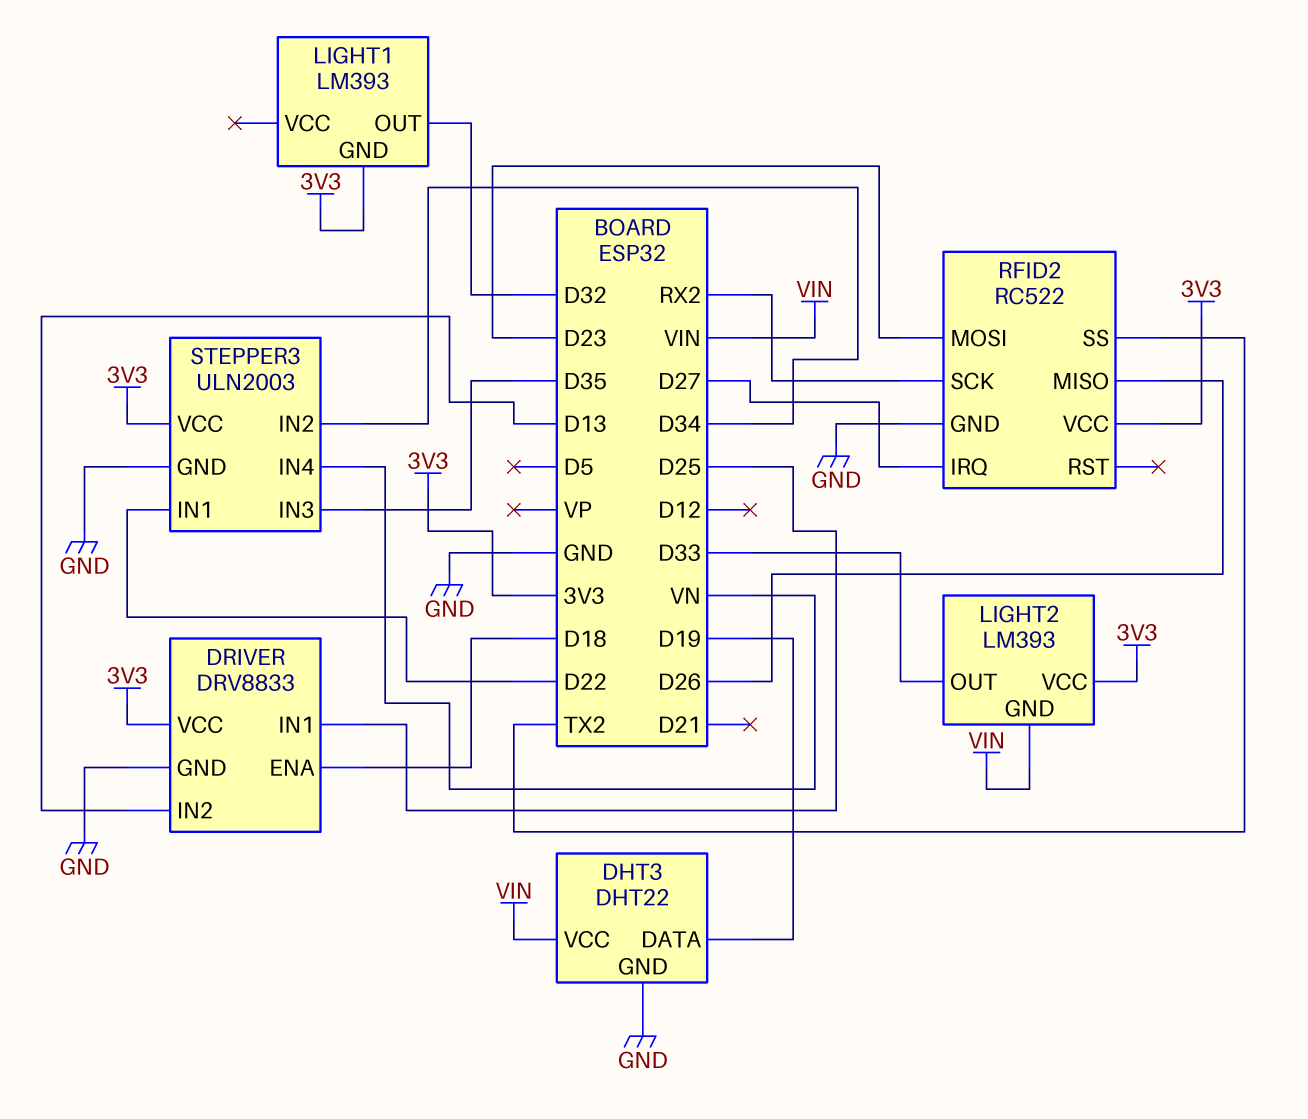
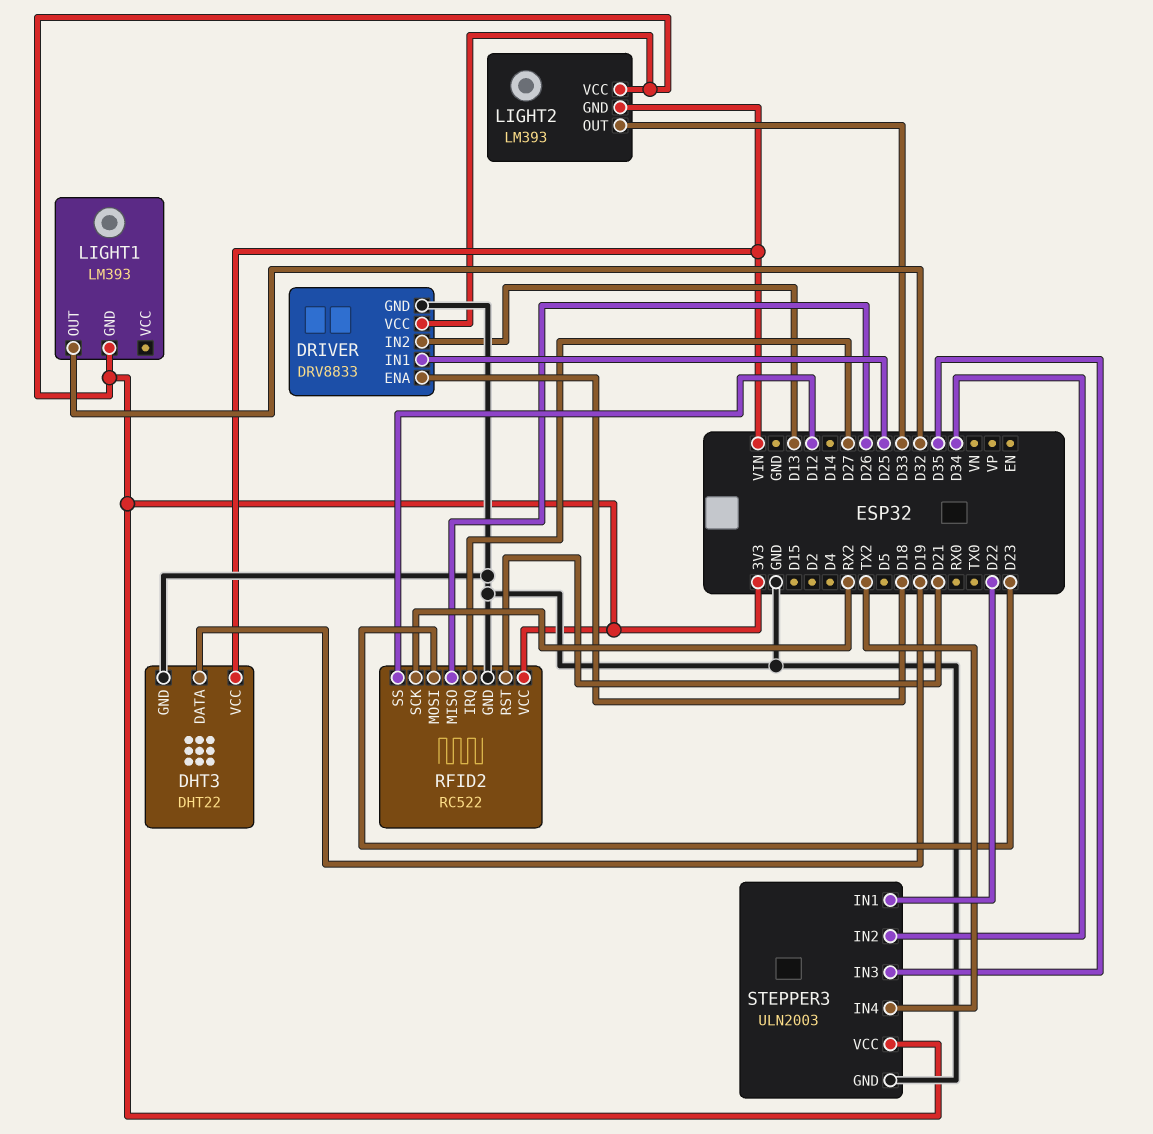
RFID2 pin RST: none -> D21
RFID2 pin SS: TX2 -> D12
STEPPER3 pin IN4: VN -> TX2

